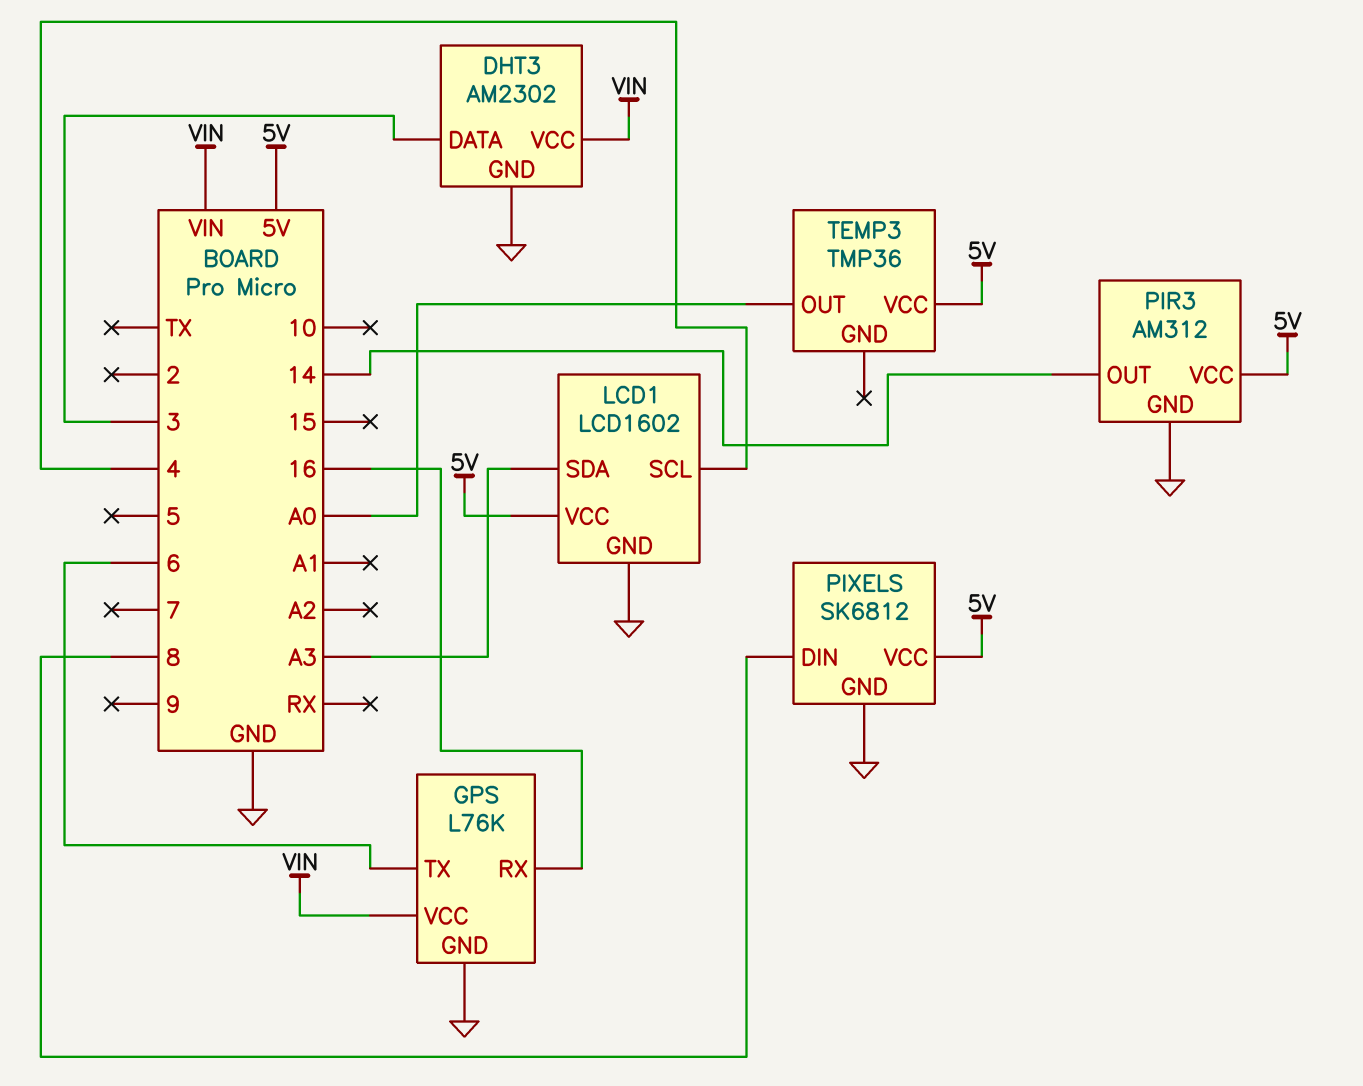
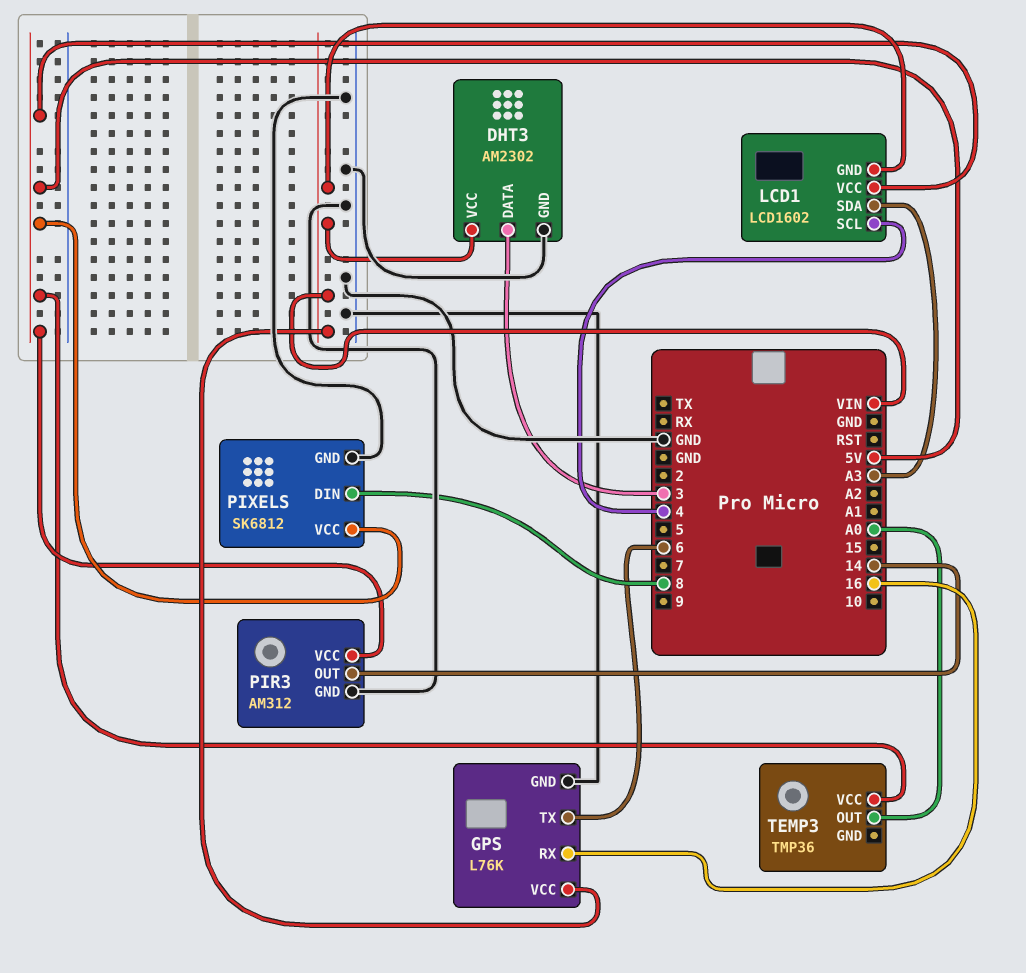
LCD1 pin GND: GND -> VIN

